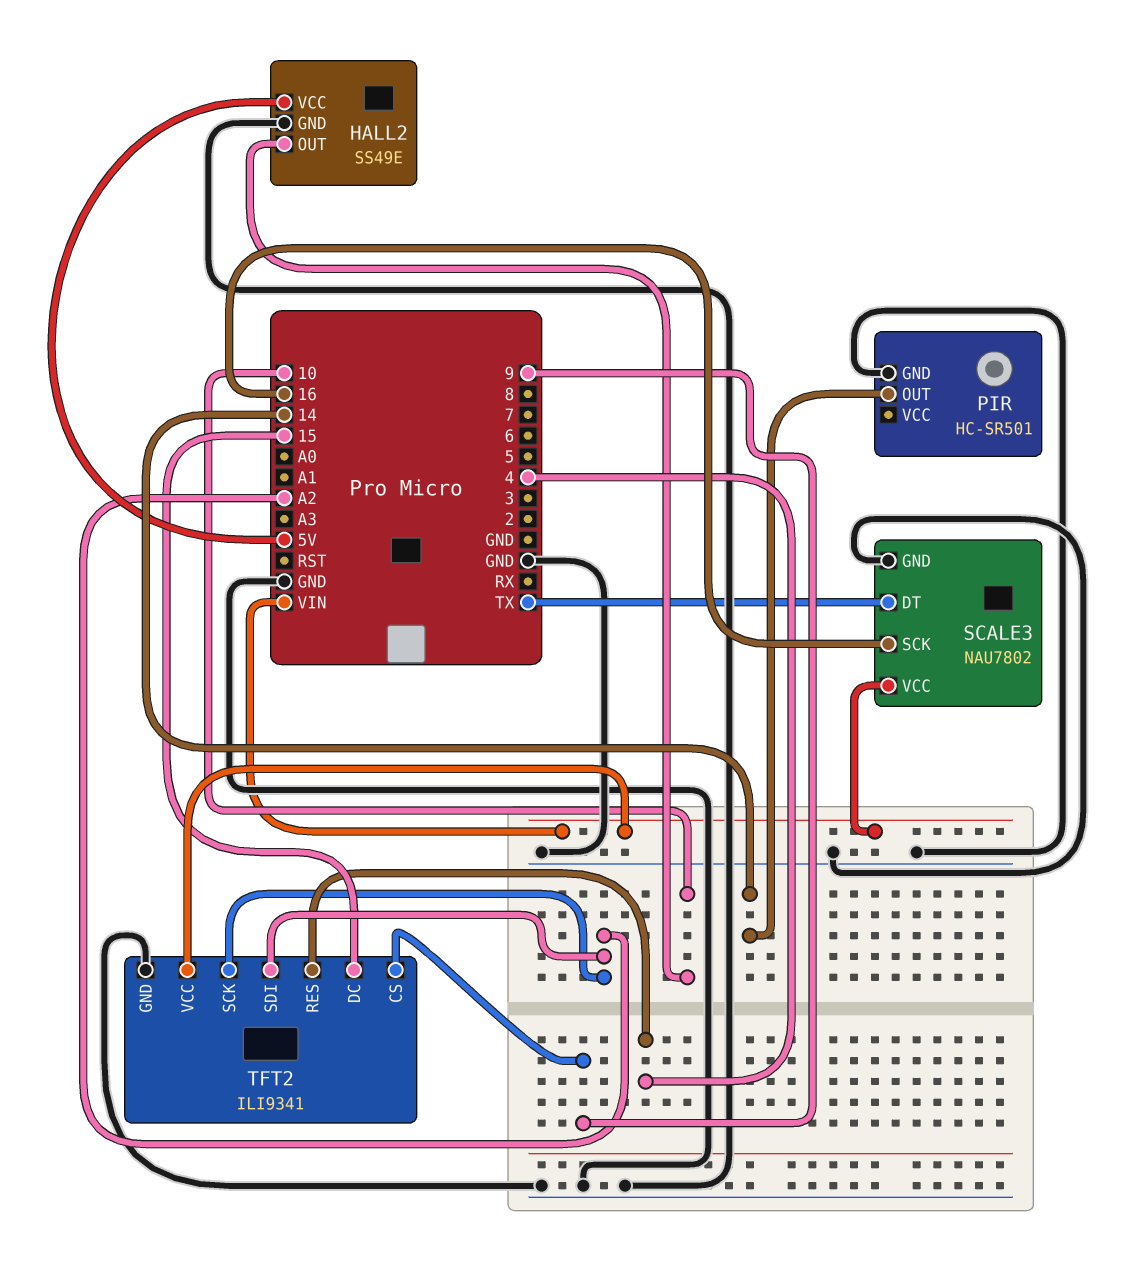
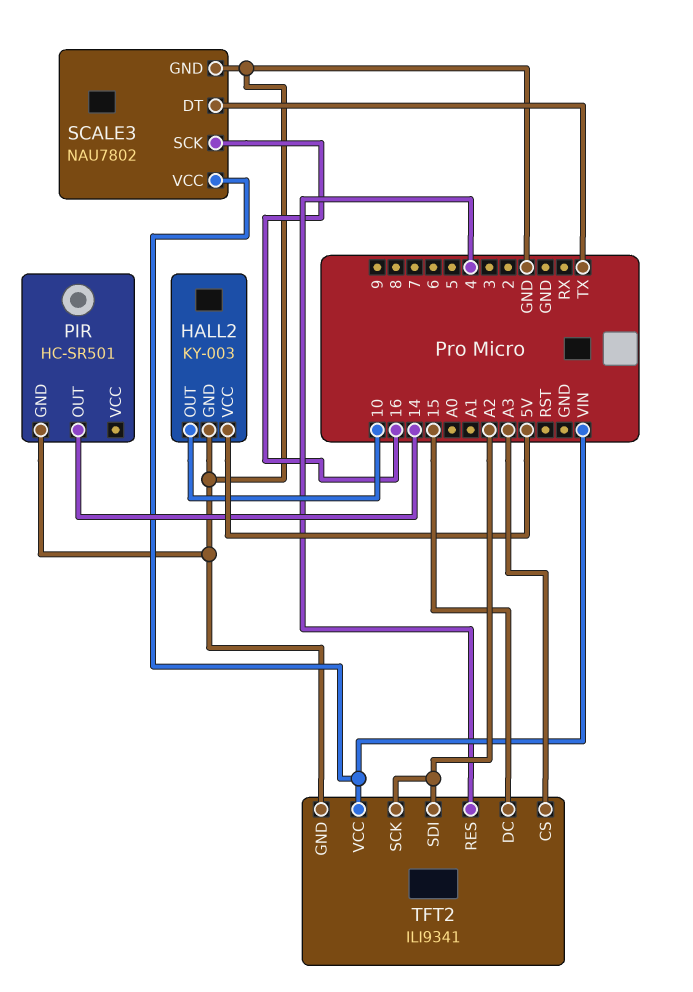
HALL2: SS49E -> KY-003
TFT2 pin CS: 9 -> A3

